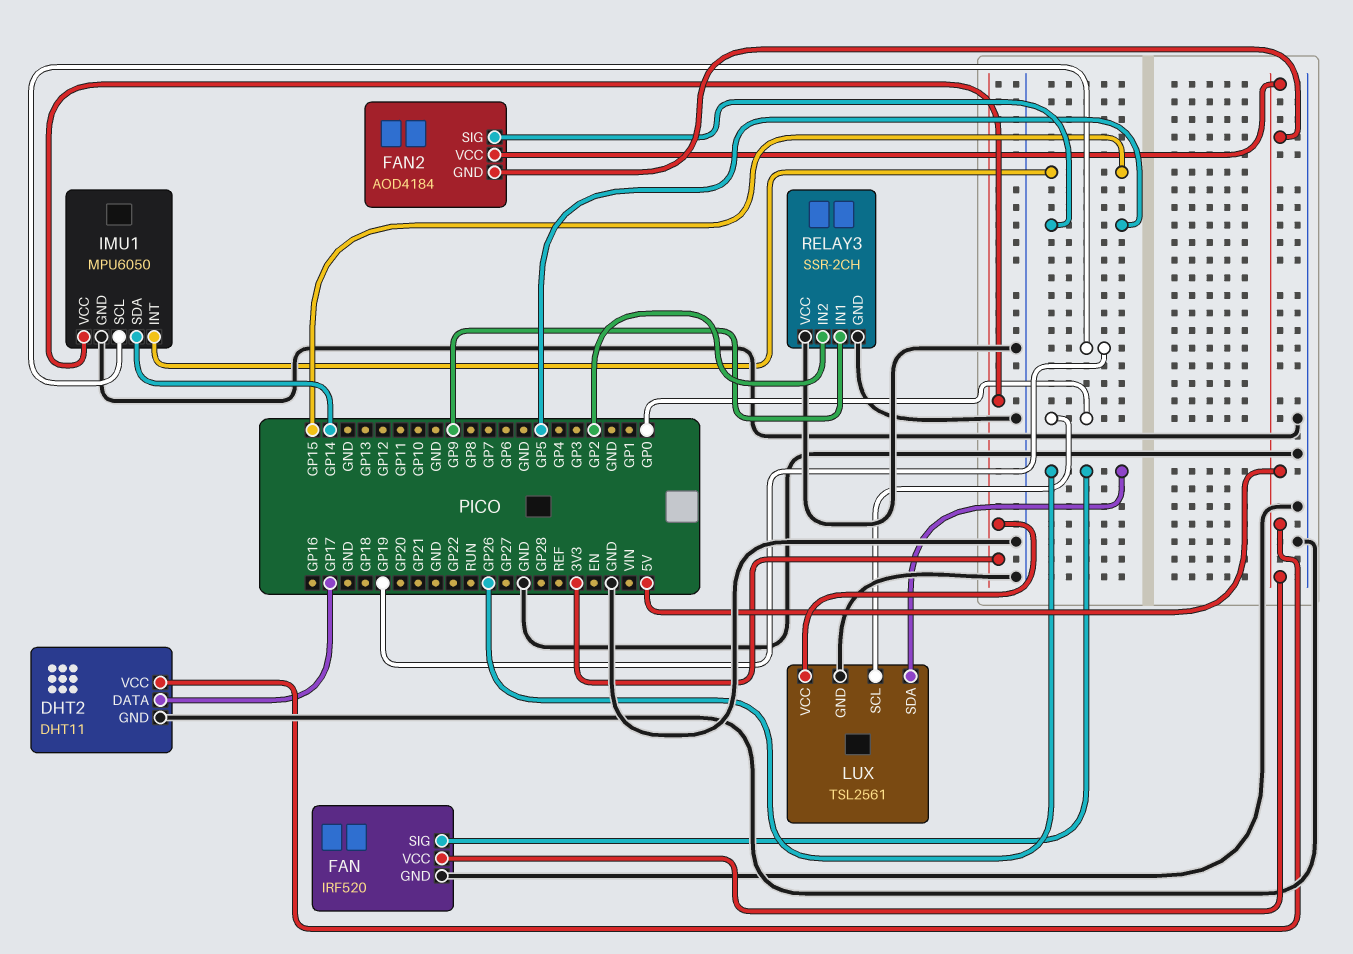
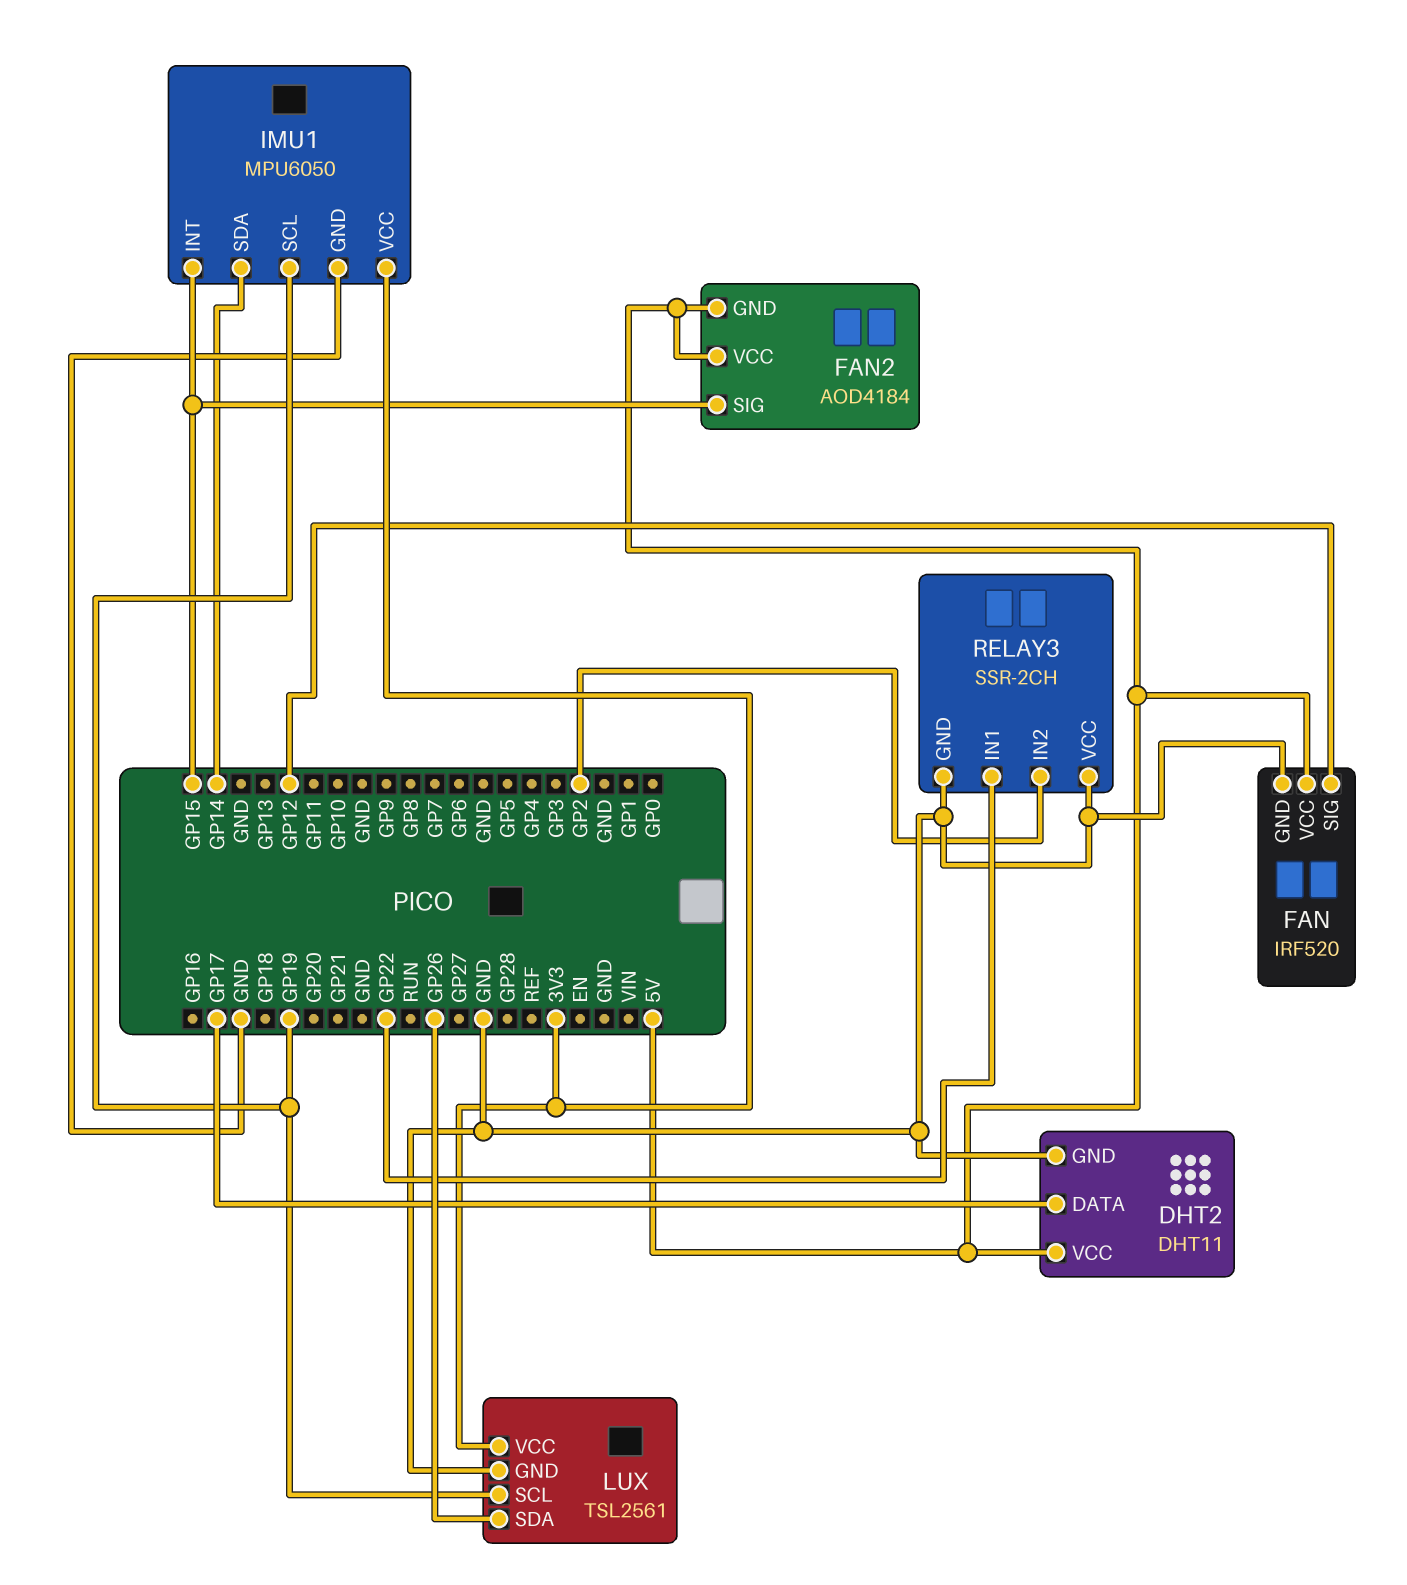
FAN pin SIG: GP26 -> GP12
FAN2 pin SIG: GP5 -> GP15
LUX pin SCL: GP0 -> GP19
RELAY3 pin IN1: GP9 -> GP22

